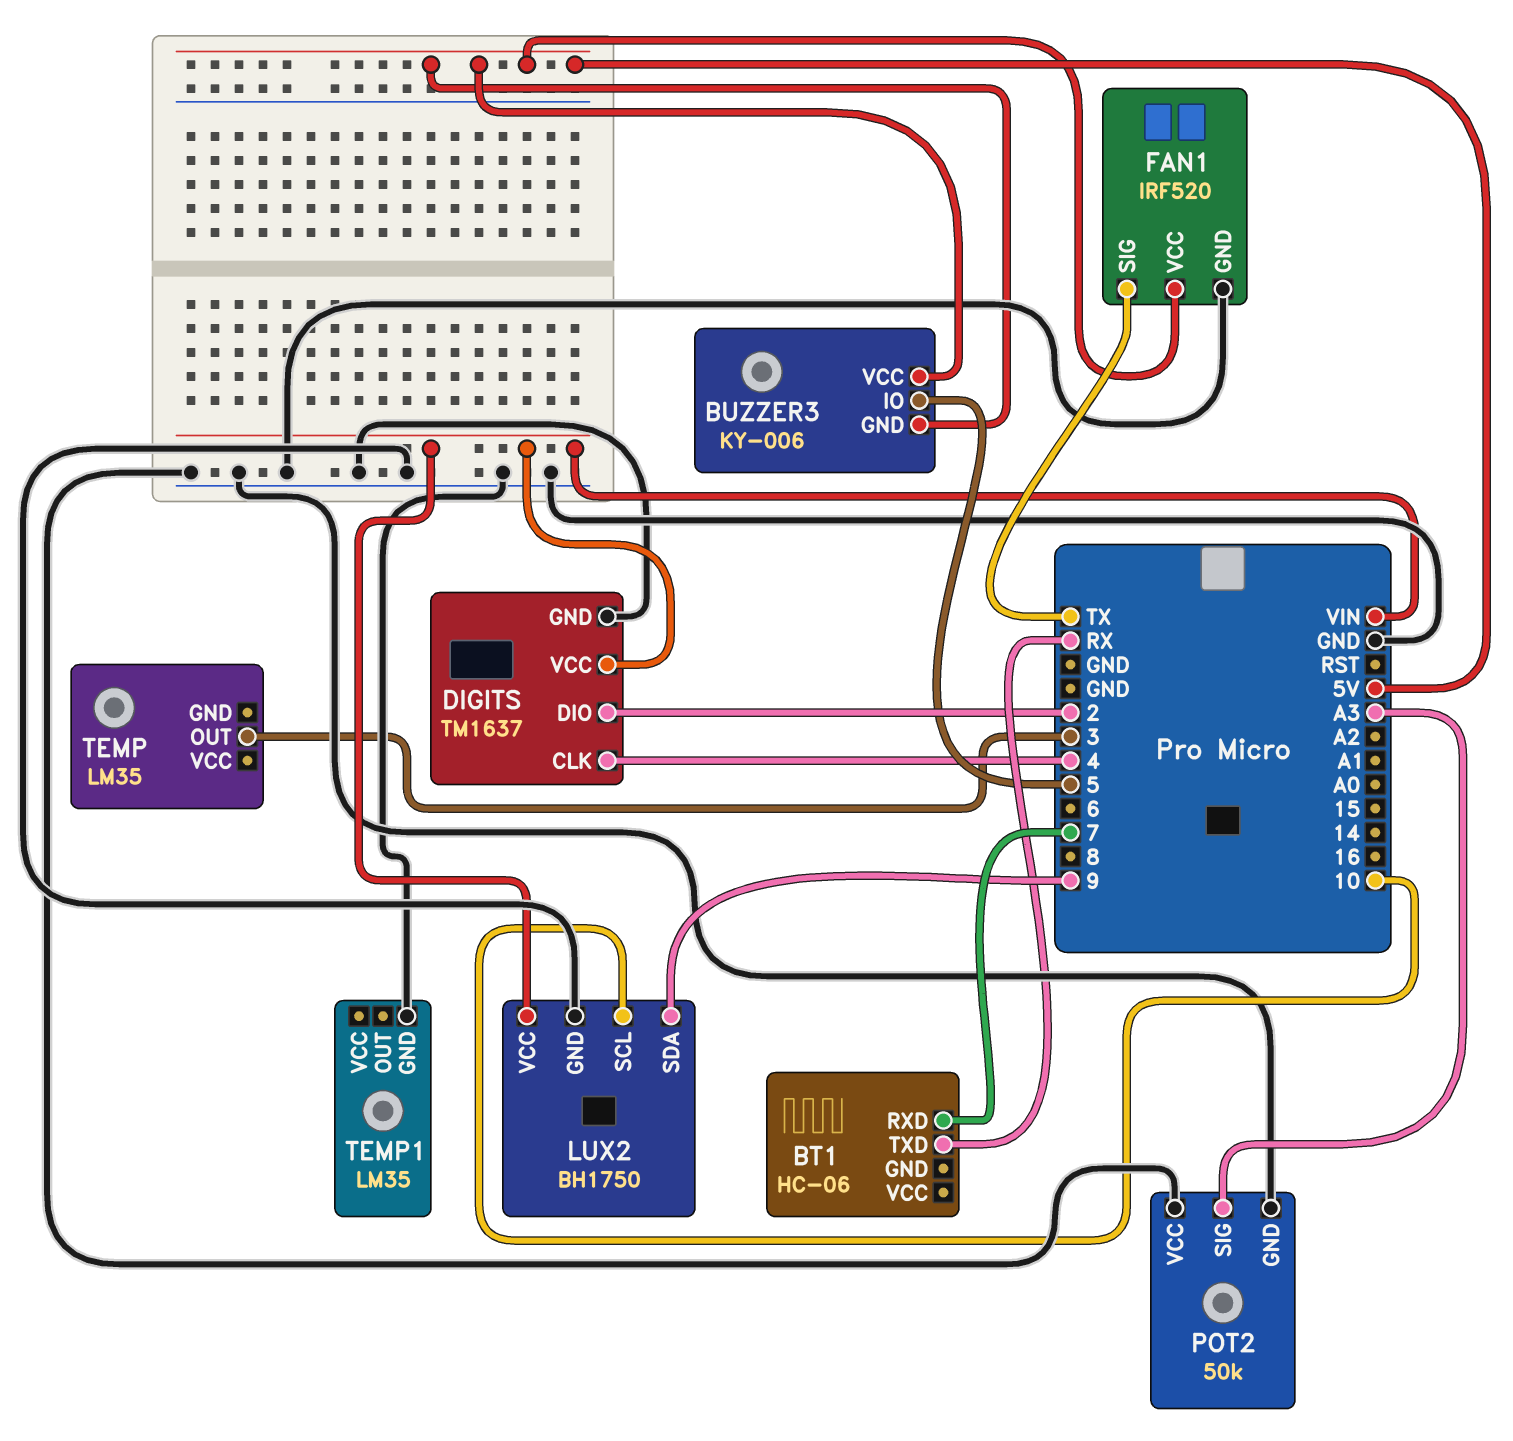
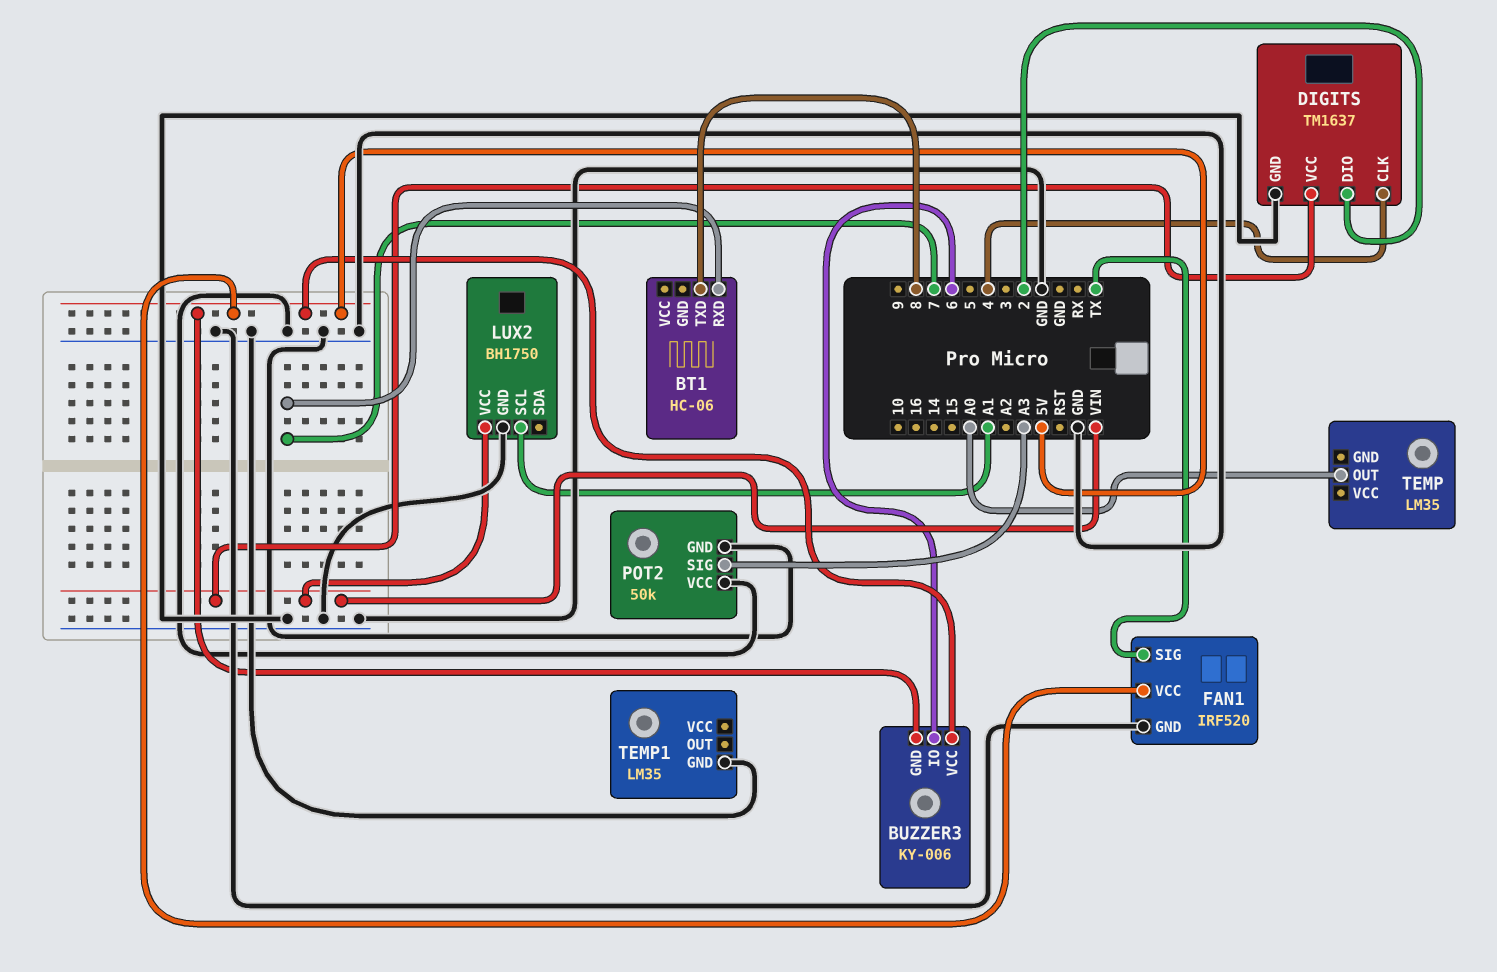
BT1 pin TXD: RX -> 8
BUZZER3 pin IO: 5 -> 6
LUX2 pin SCL: 10 -> A1
LUX2 pin SDA: 9 -> none
TEMP pin OUT: 3 -> A0

